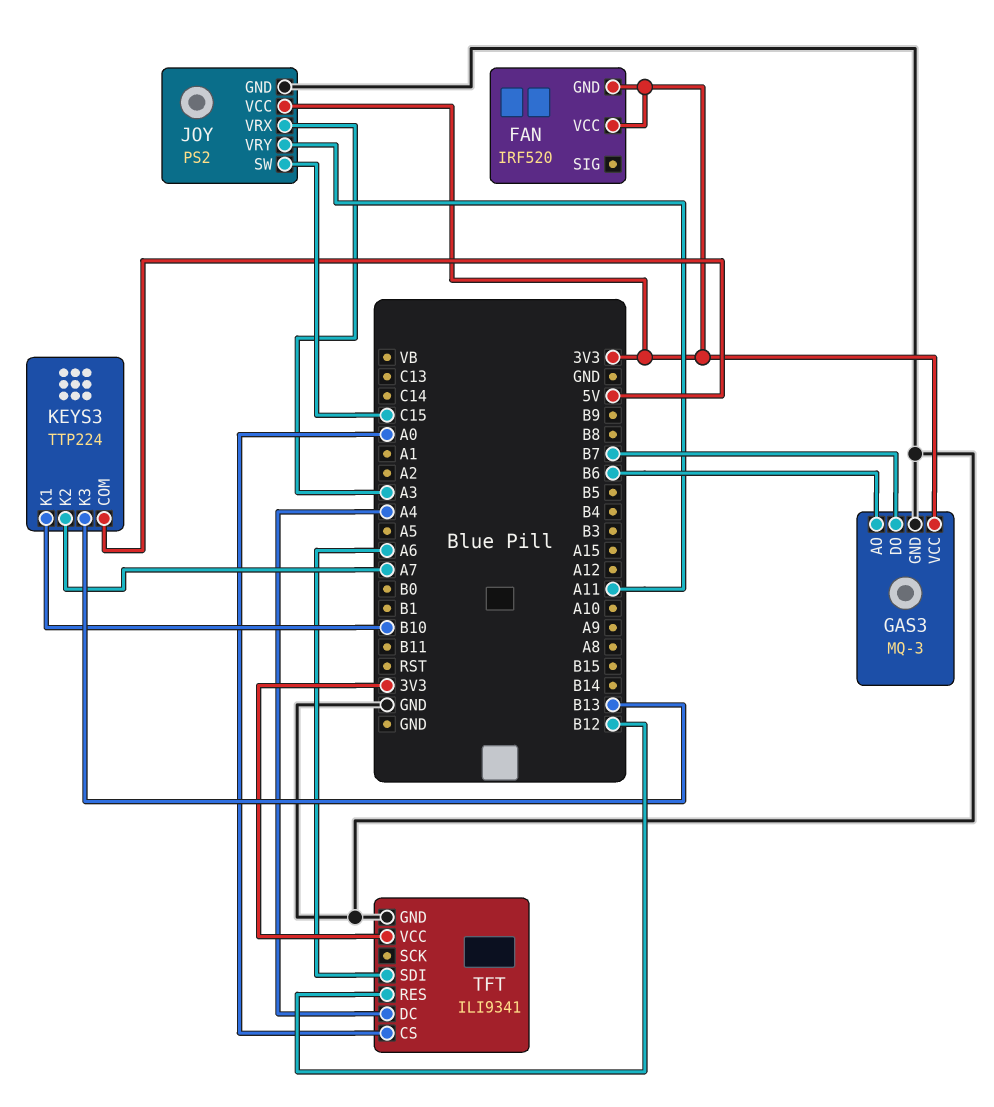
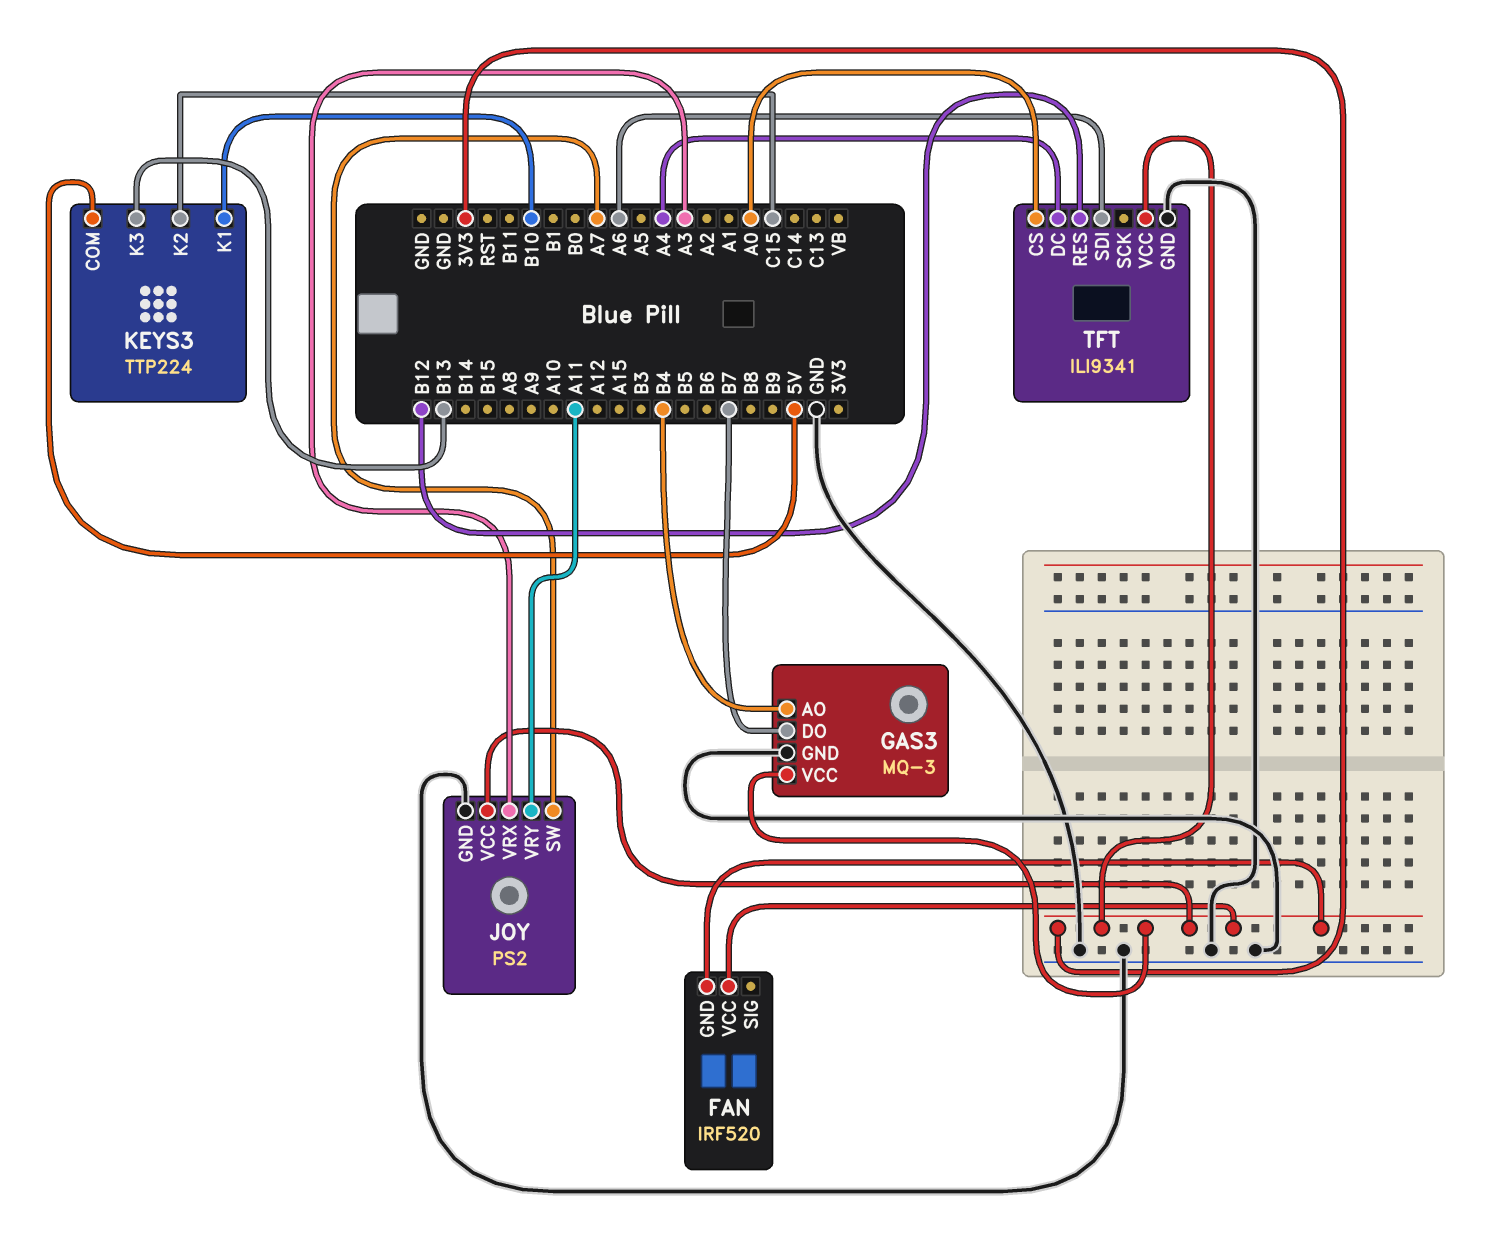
GAS3 pin AO: B6 -> B4
JOY pin SW: C15 -> A7
KEYS3 pin K2: A7 -> C15

